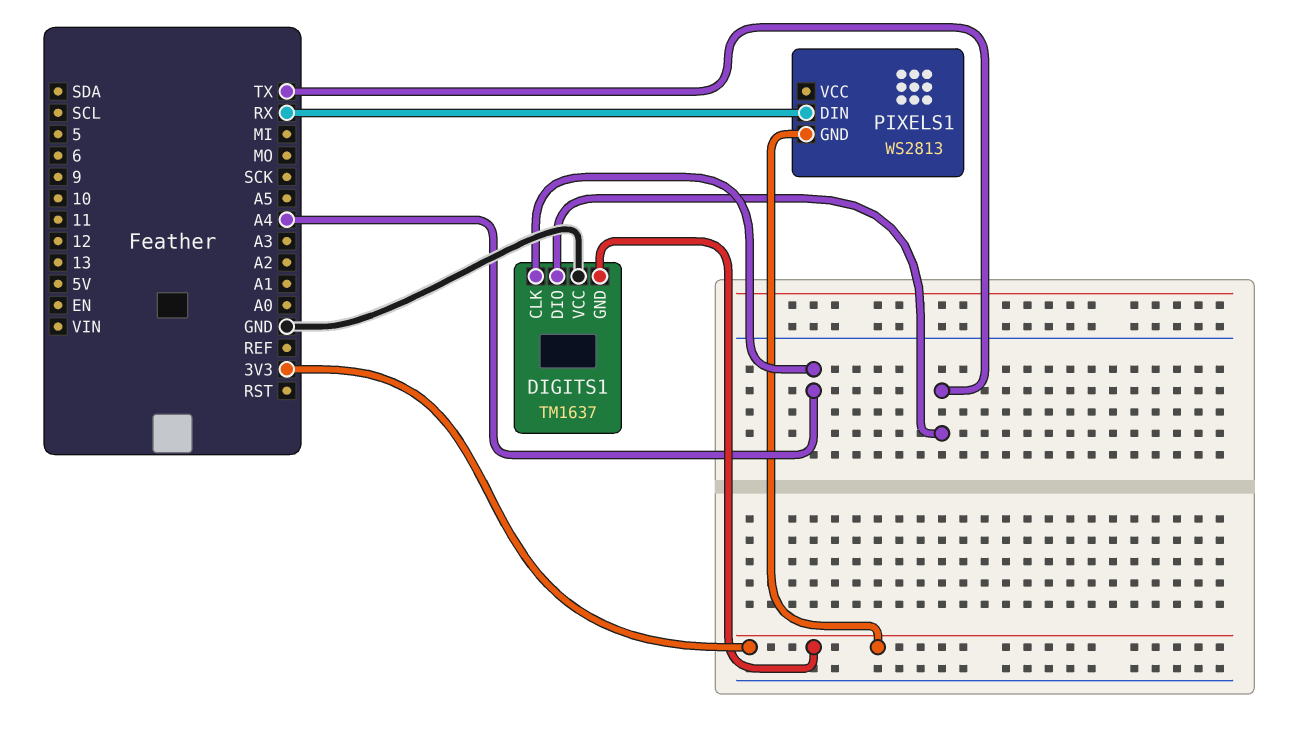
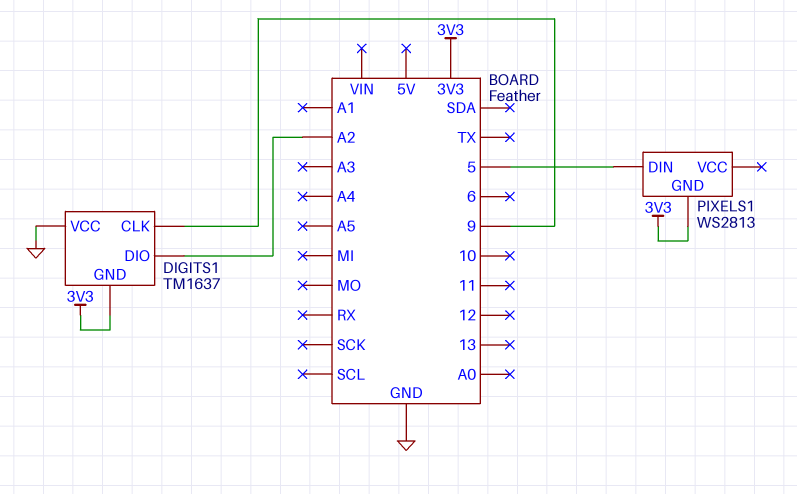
DIGITS1 pin CLK: A4 -> 9
DIGITS1 pin DIO: TX -> A2
PIXELS1 pin DIN: RX -> 5

